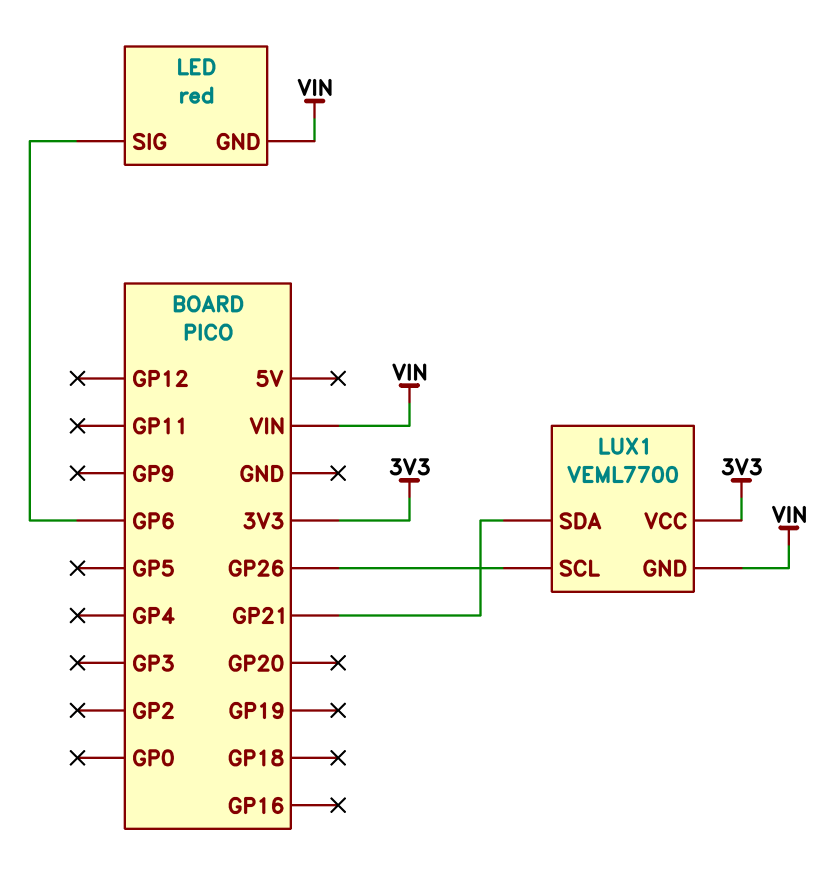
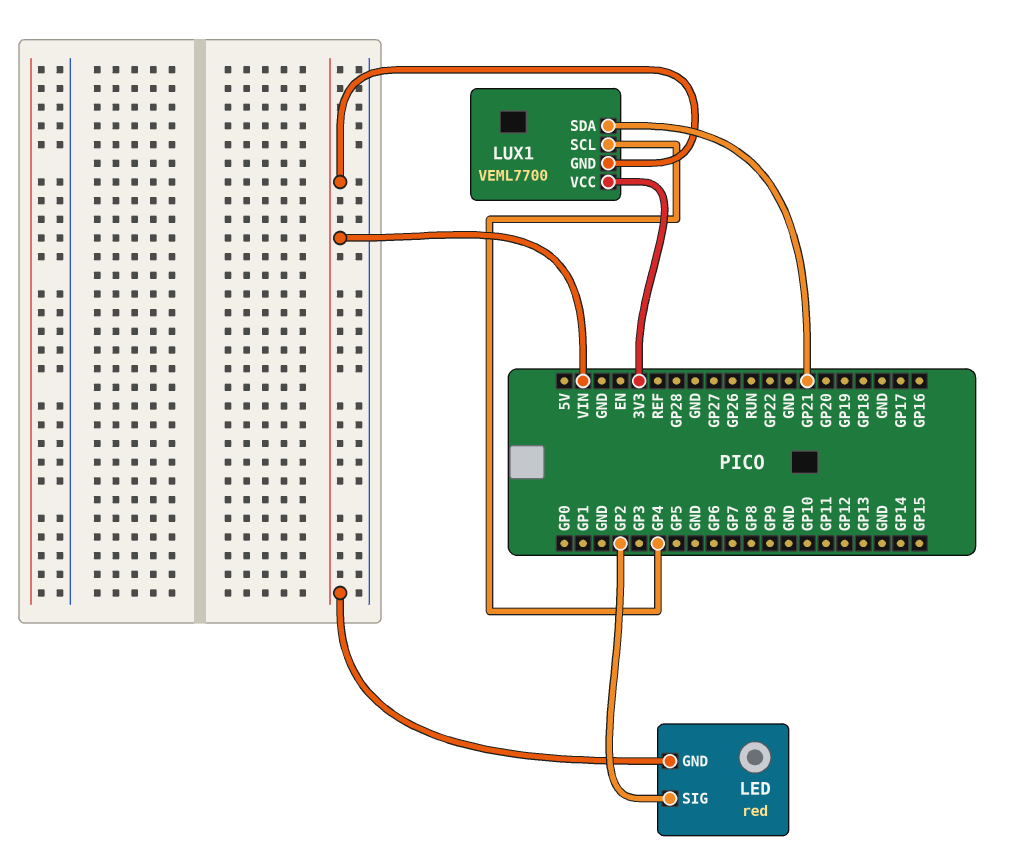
LED pin SIG: GP6 -> GP2
LUX1 pin SCL: GP26 -> GP4

